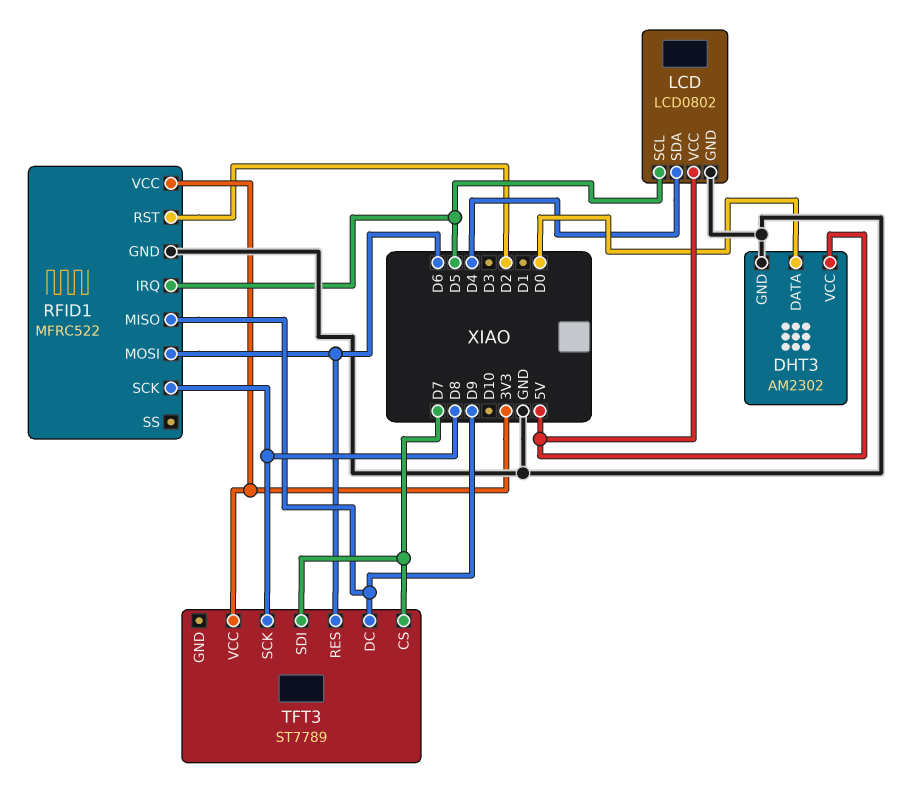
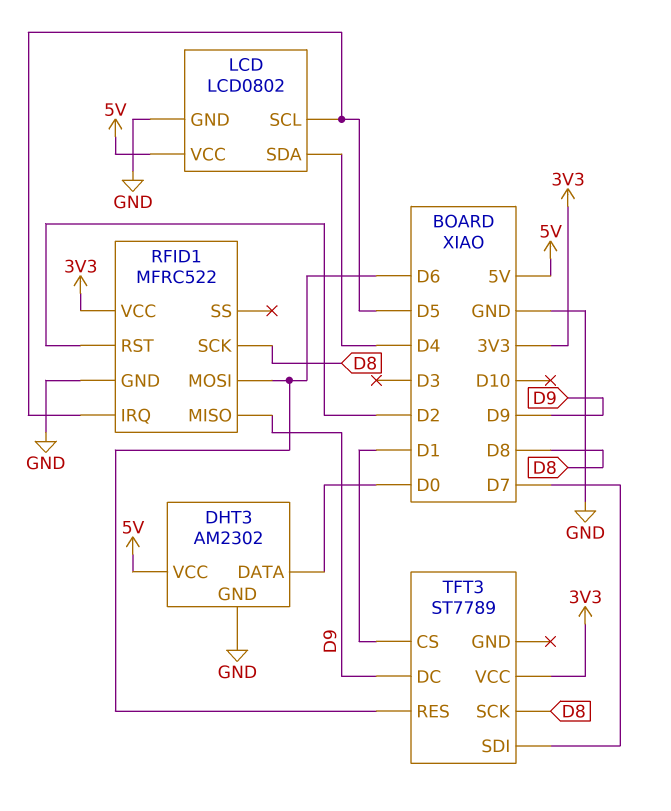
TFT3 pin CS: D7 -> D1

